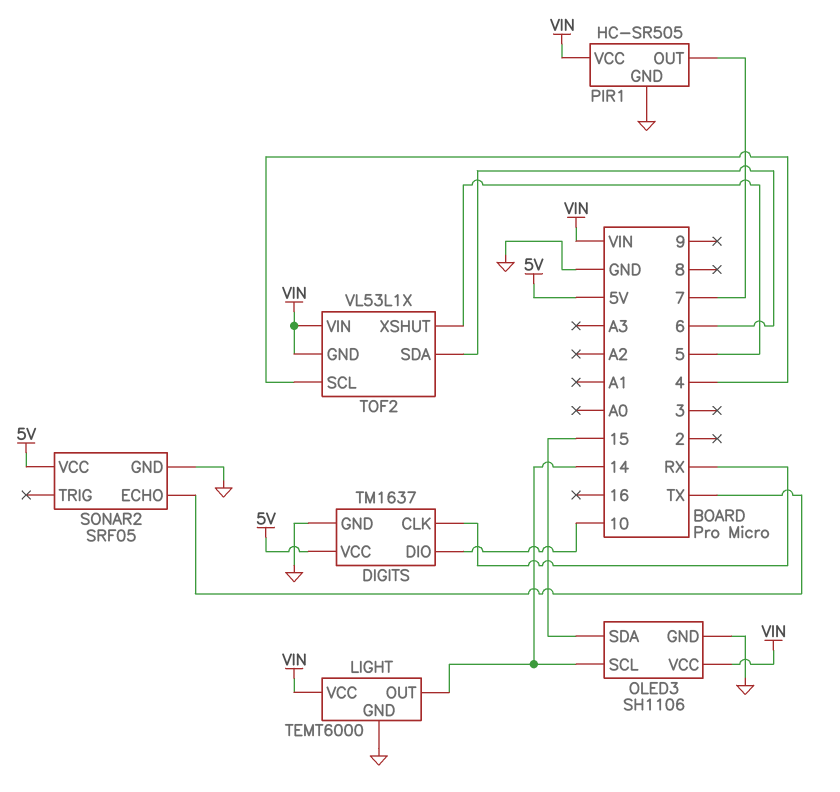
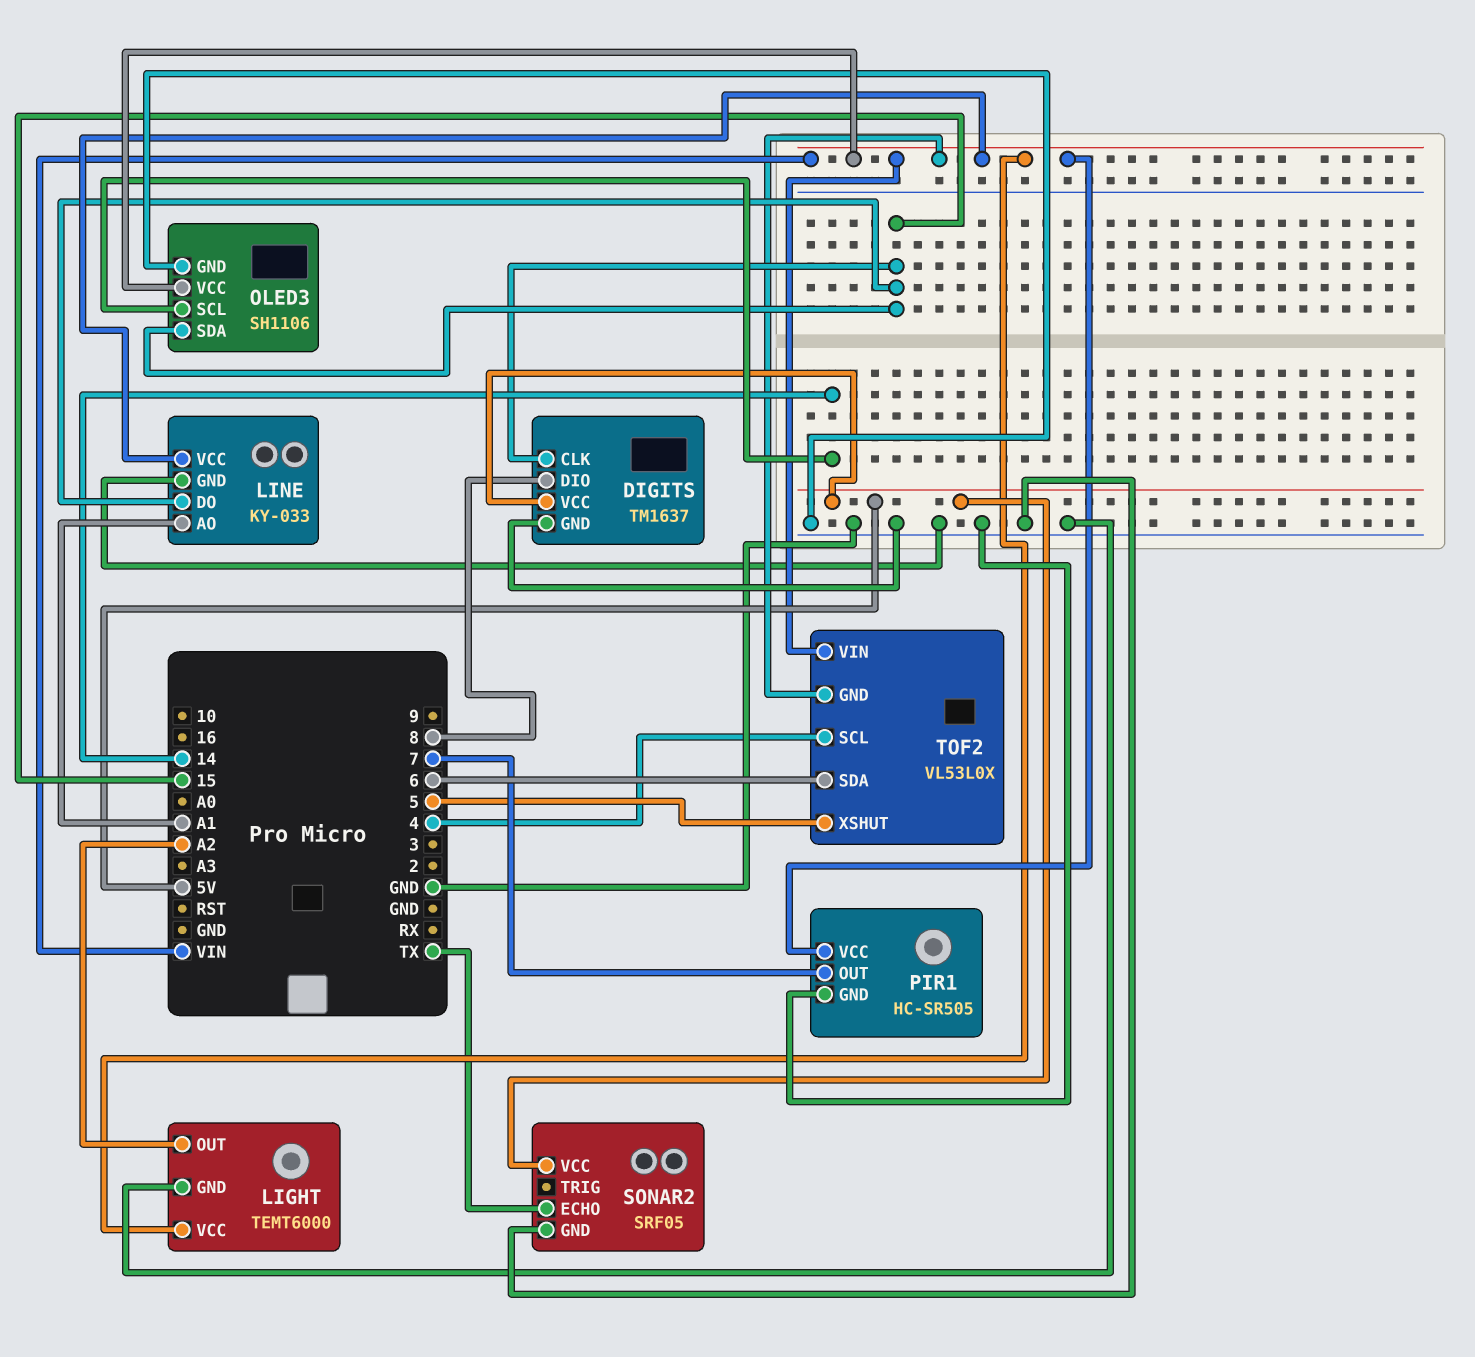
DIGITS pin CLK: RX -> 15
DIGITS pin DIO: 10 -> 8
LIGHT pin OUT: 14 -> A2
LINE: none -> KY-033
LINE pin AO: none -> A1
LINE pin DO: none -> 15
LINE pin GND: none -> GND
LINE pin VCC: none -> VIN
TOF2: VL53L1X -> VL53L0X

